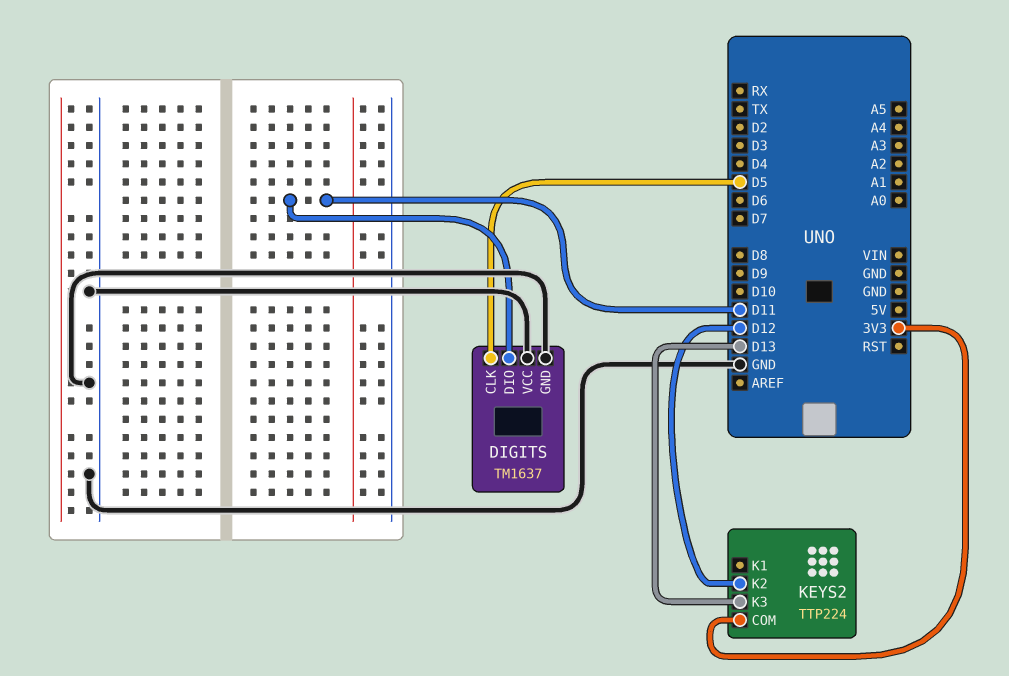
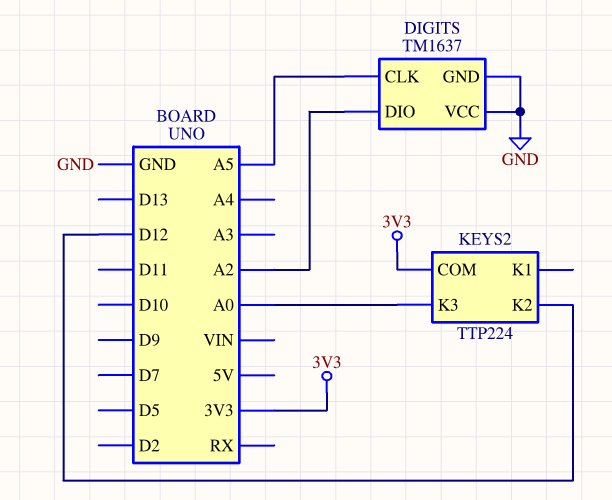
DIGITS pin CLK: D5 -> A5
DIGITS pin DIO: D11 -> A2
KEYS2 pin K3: D13 -> A0

